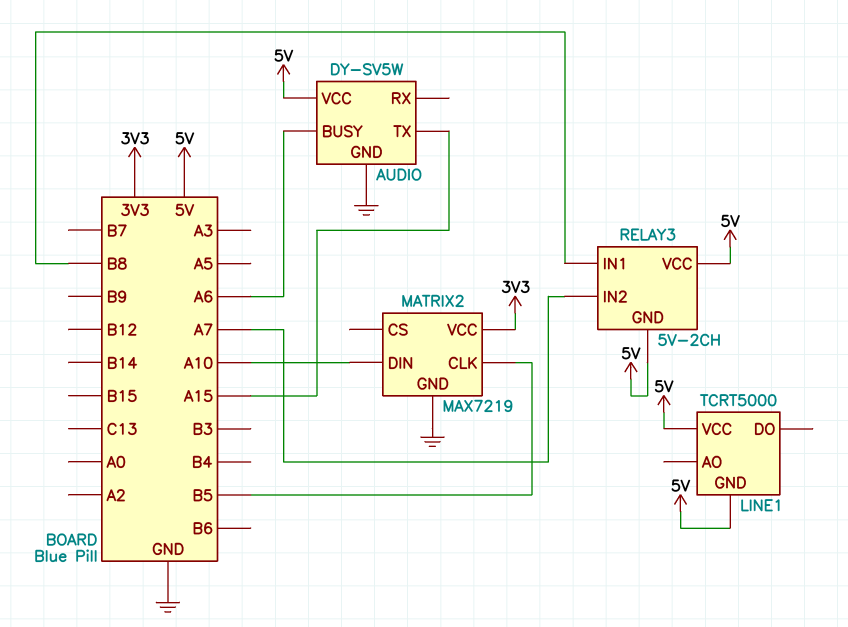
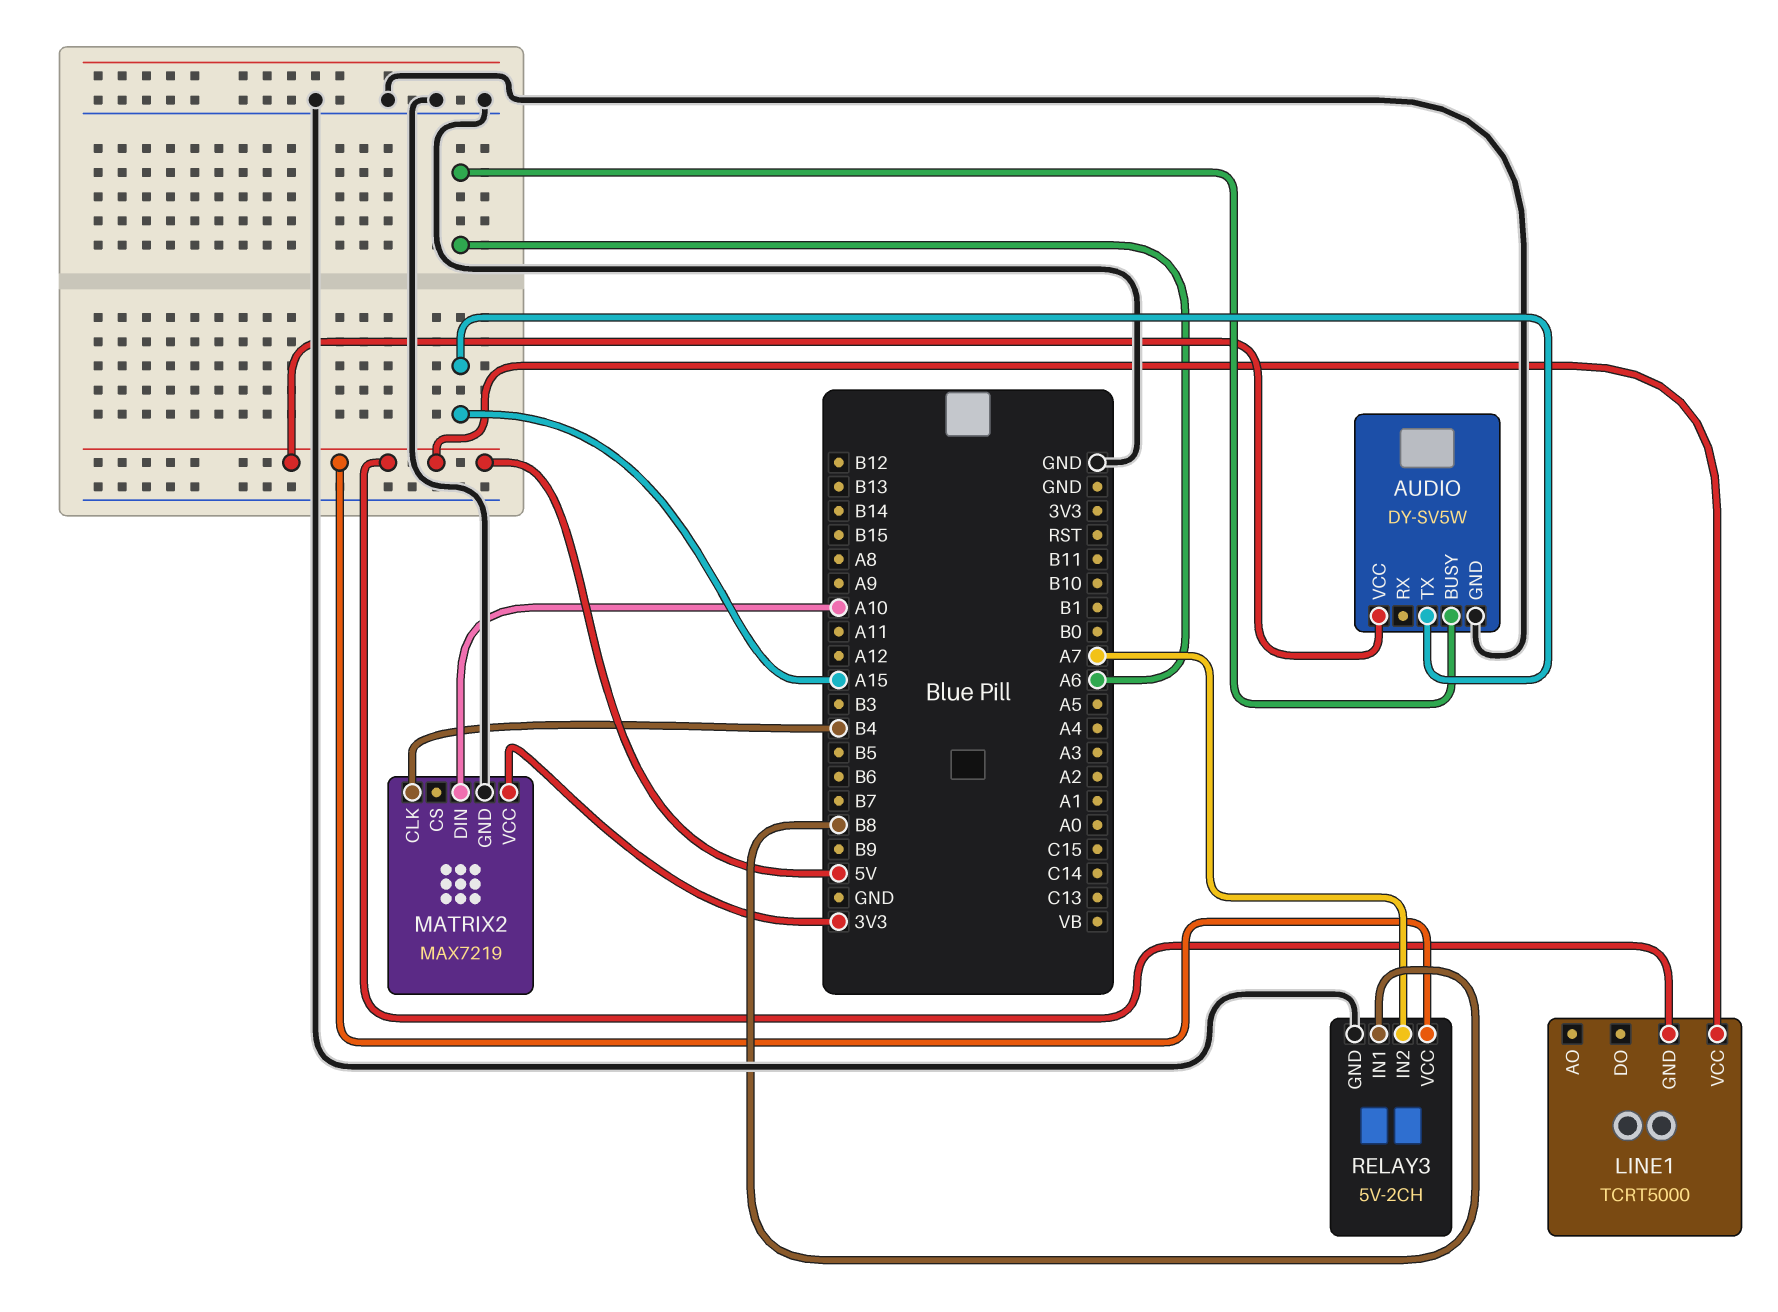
MATRIX2 pin CLK: B5 -> B4
RELAY3 pin GND: 5V -> GND

